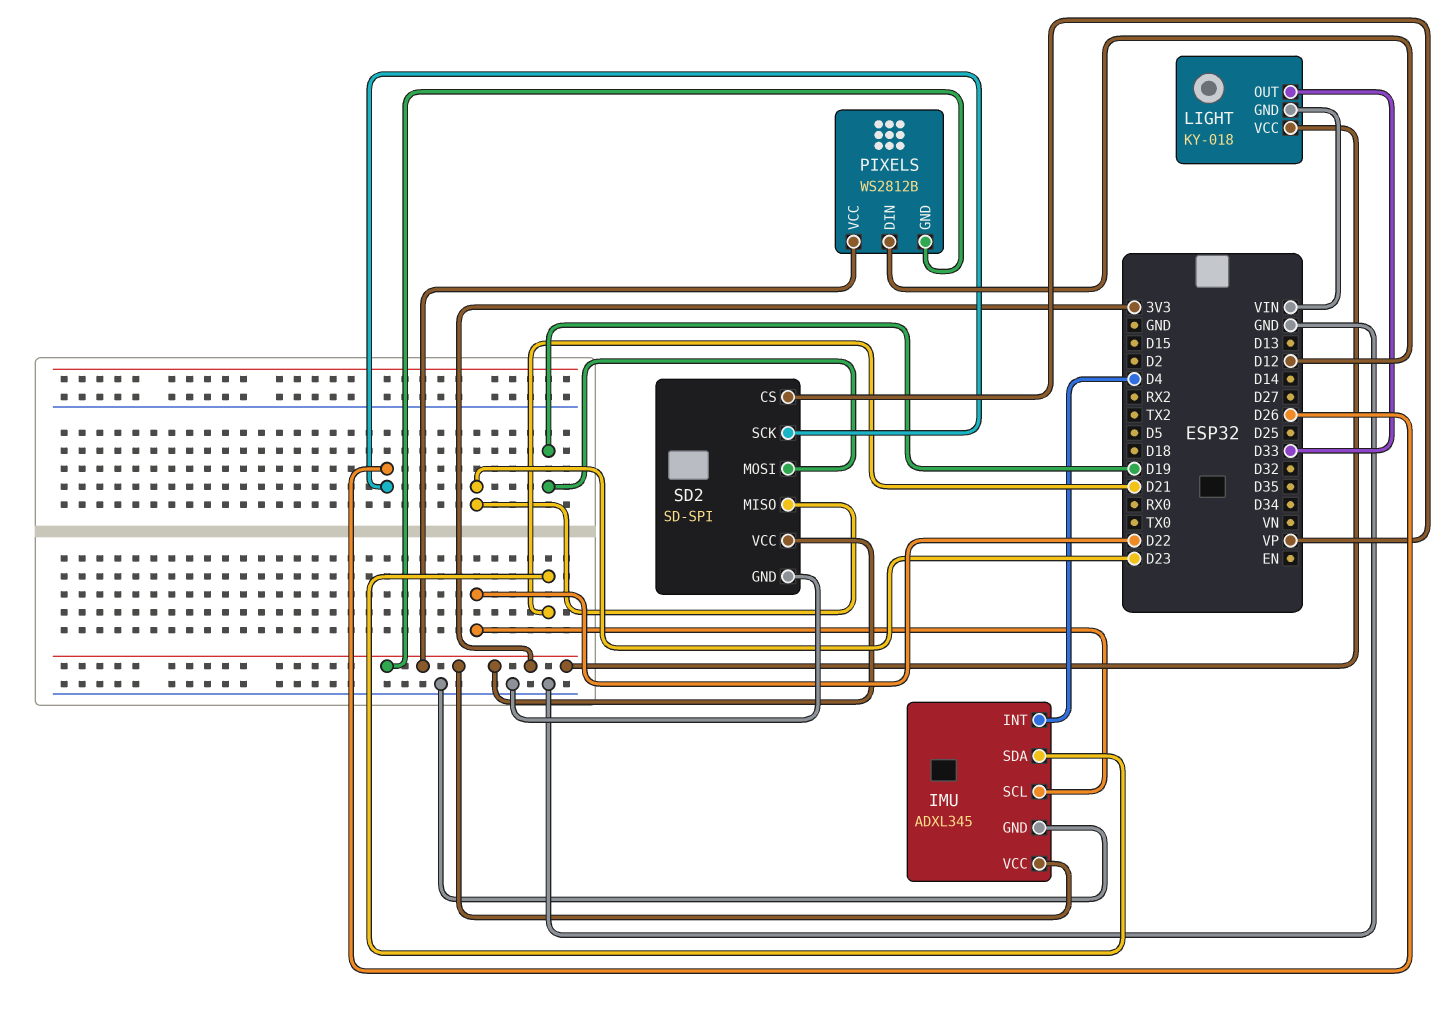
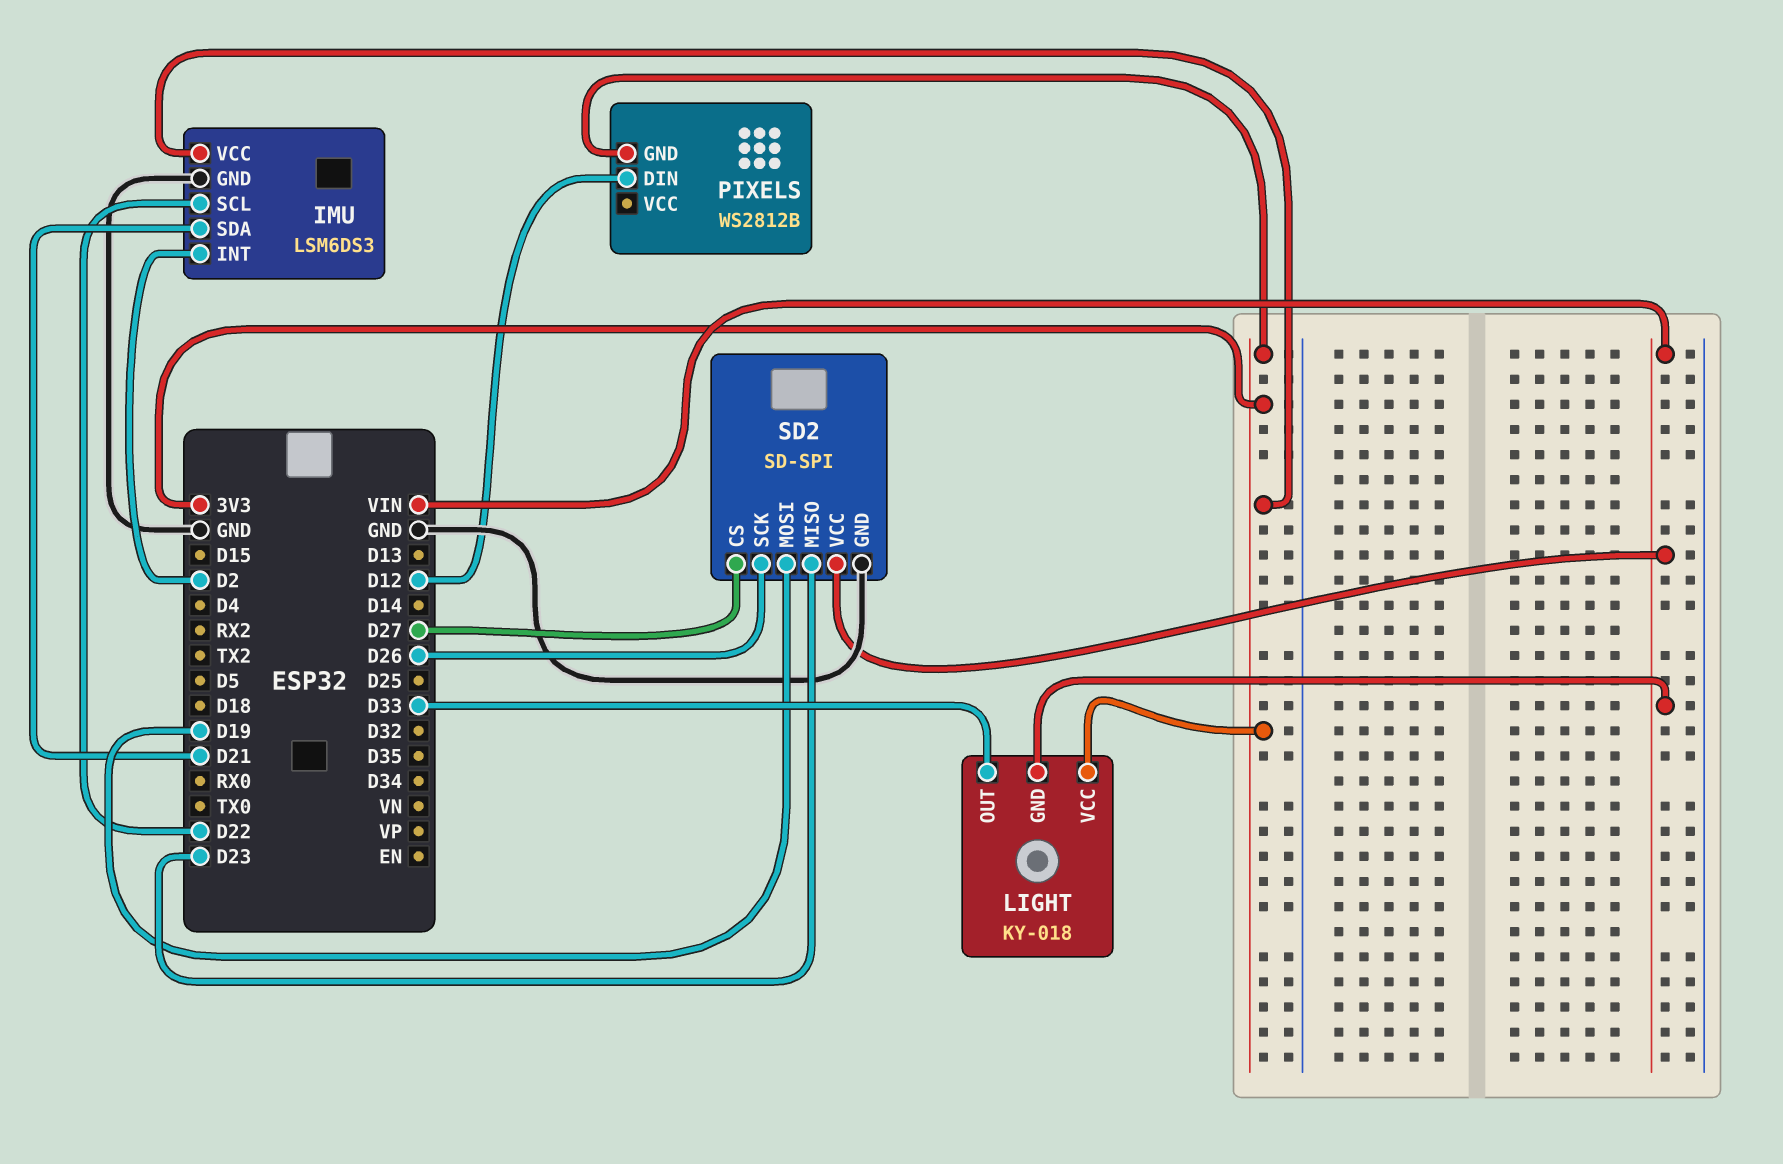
IMU: ADXL345 -> LSM6DS3
IMU pin INT: D4 -> D2
PIXELS pin VCC: 3V3 -> none
SD2 pin CS: VP -> D27
SD2 pin VCC: 3V3 -> VIN

